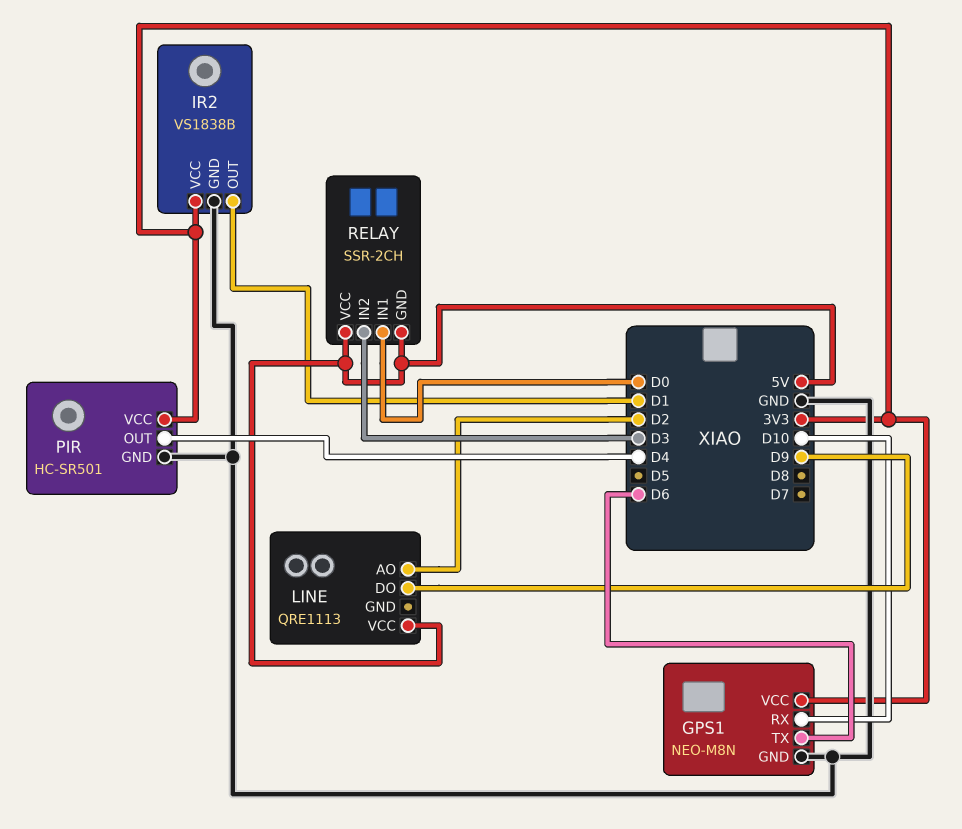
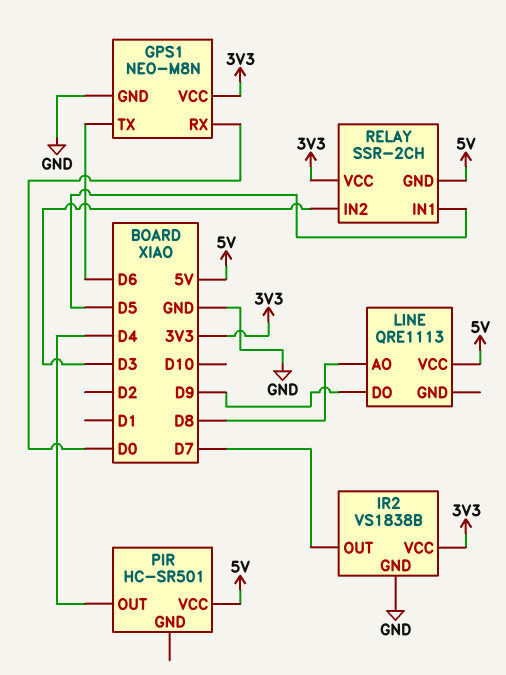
GPS1 pin RX: D10 -> D0
IR2 pin OUT: D1 -> D7
LINE pin AO: D2 -> D8
PIR pin GND: GND -> none
PIR pin VCC: 3V3 -> 5V
RELAY pin IN1: D0 -> D5
RELAY pin VCC: 5V -> 3V3

